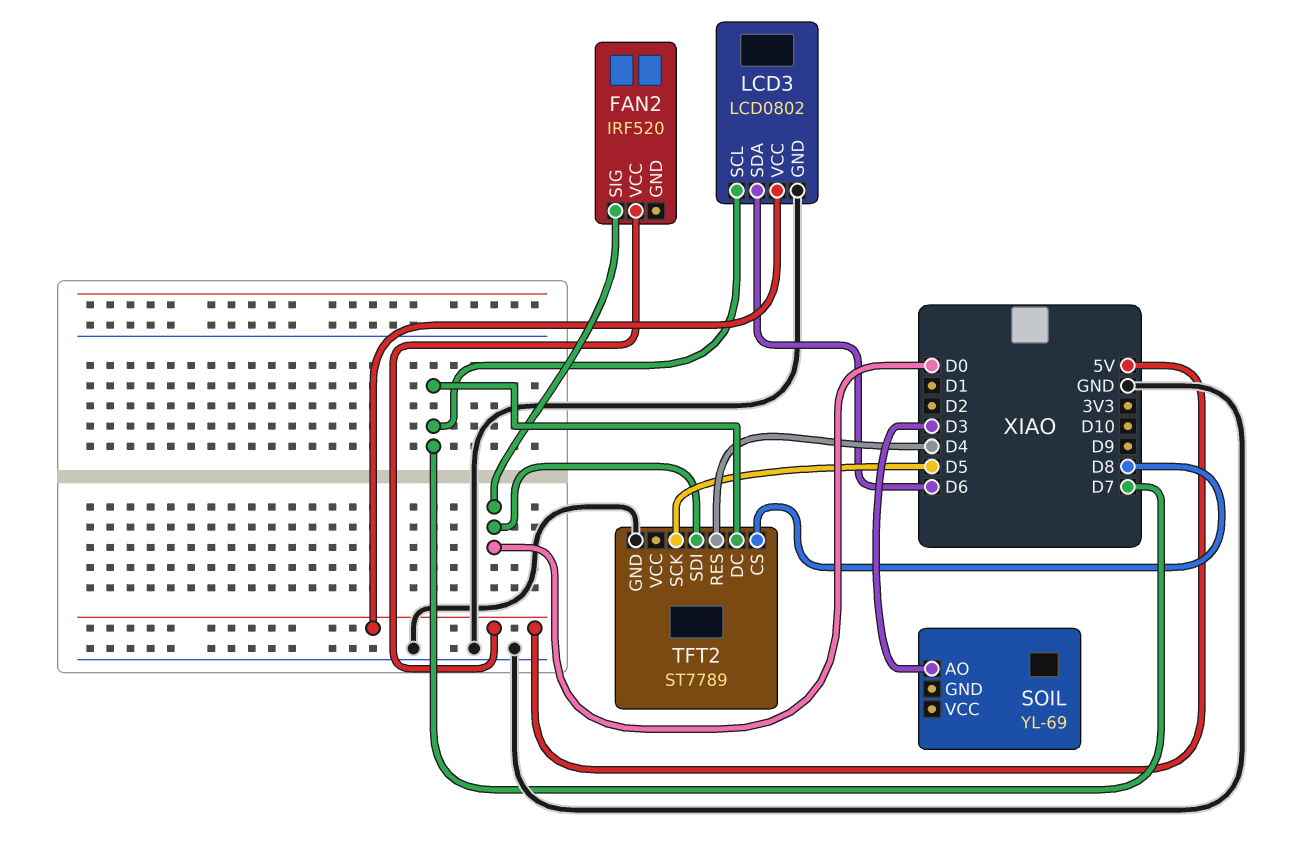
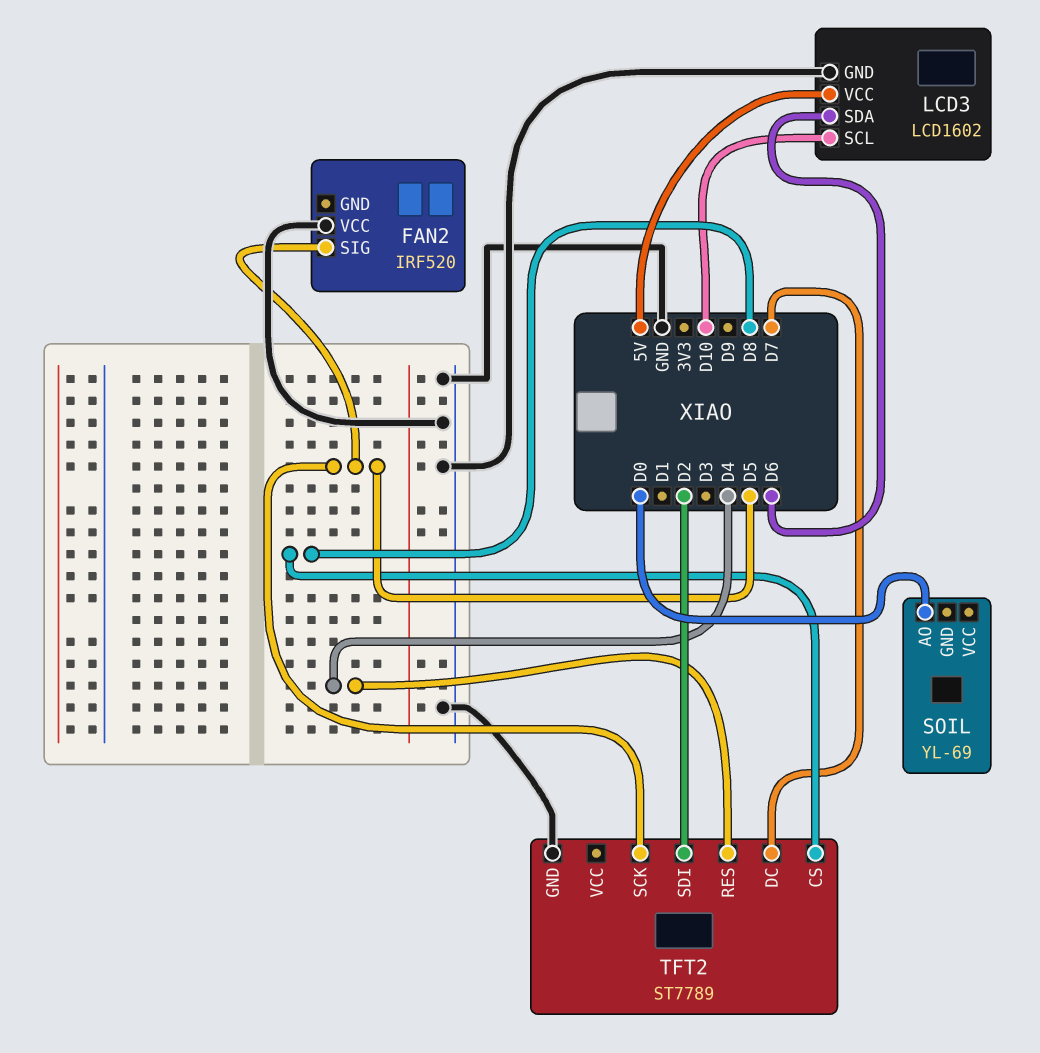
FAN2 pin SIG: D0 -> D5
FAN2 pin VCC: 5V -> GND
LCD3: LCD0802 -> LCD1602
LCD3 pin SCL: D7 -> D10
SOIL pin AO: D3 -> D0
TFT2 pin SDI: D0 -> D2

